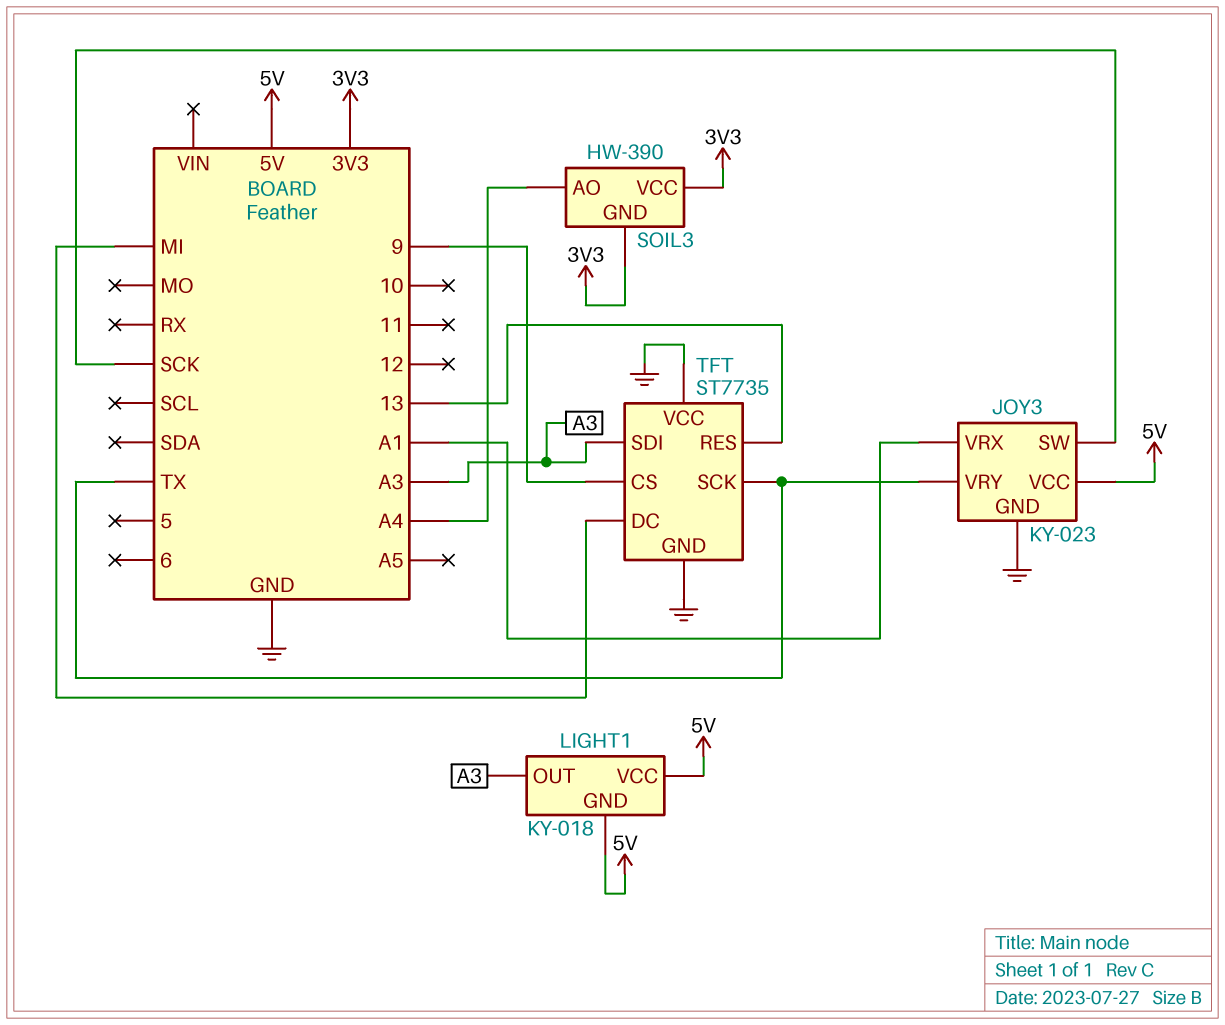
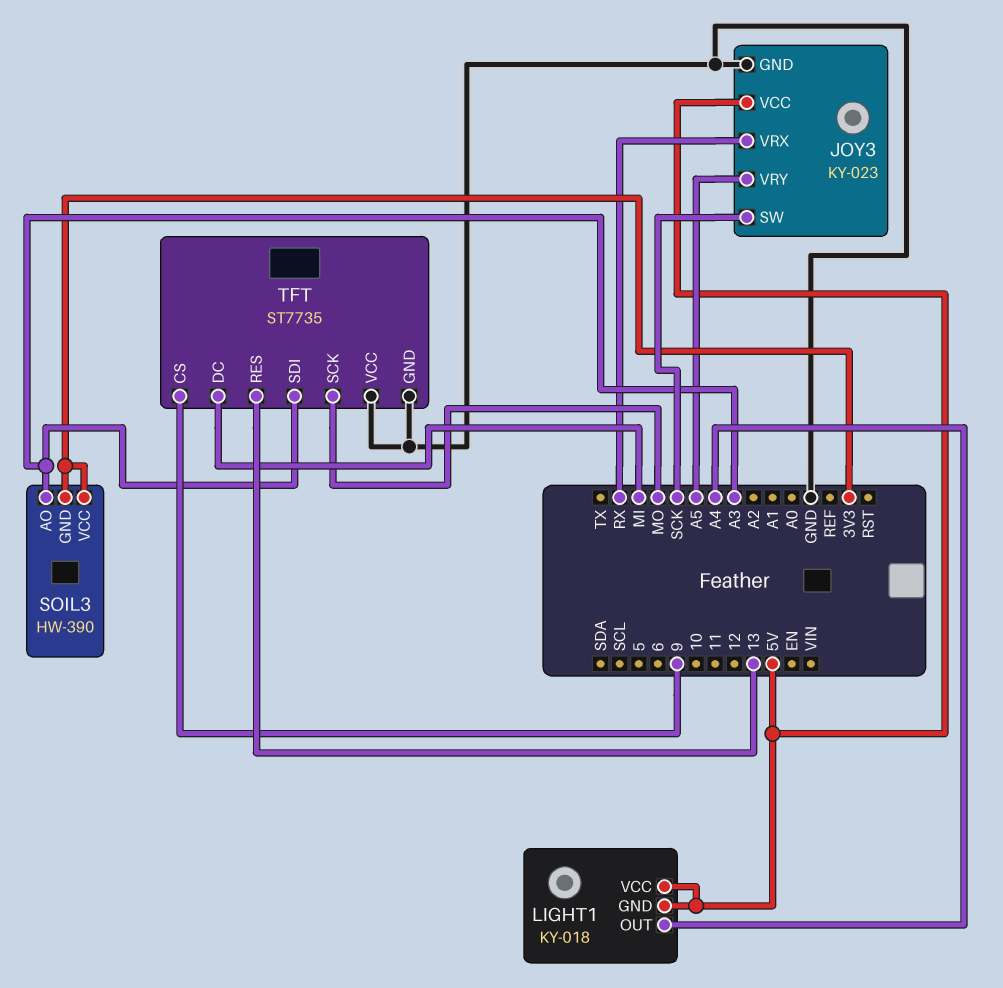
JOY3 pin VRX: A1 -> RX
JOY3 pin VRY: TX -> A5
LIGHT1 pin OUT: A3 -> A4
SOIL3 pin AO: A4 -> A3
TFT pin SCK: TX -> MO

